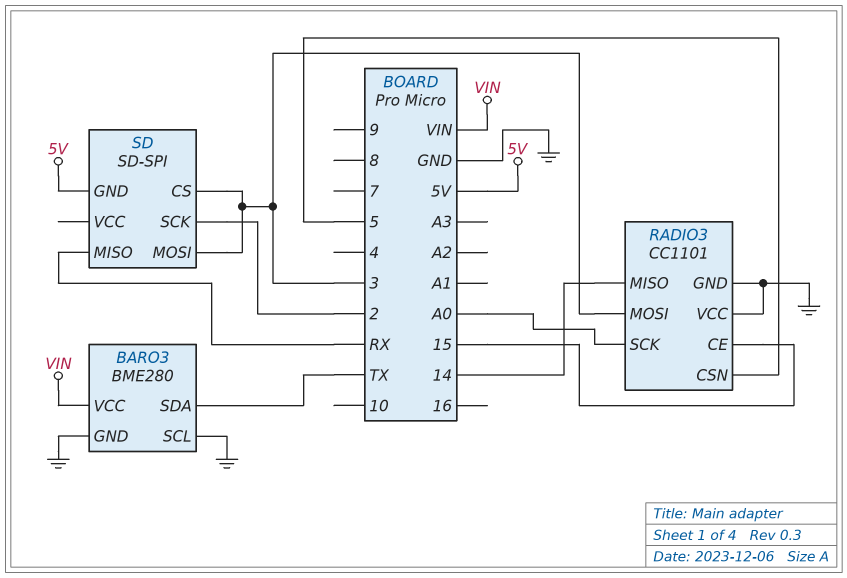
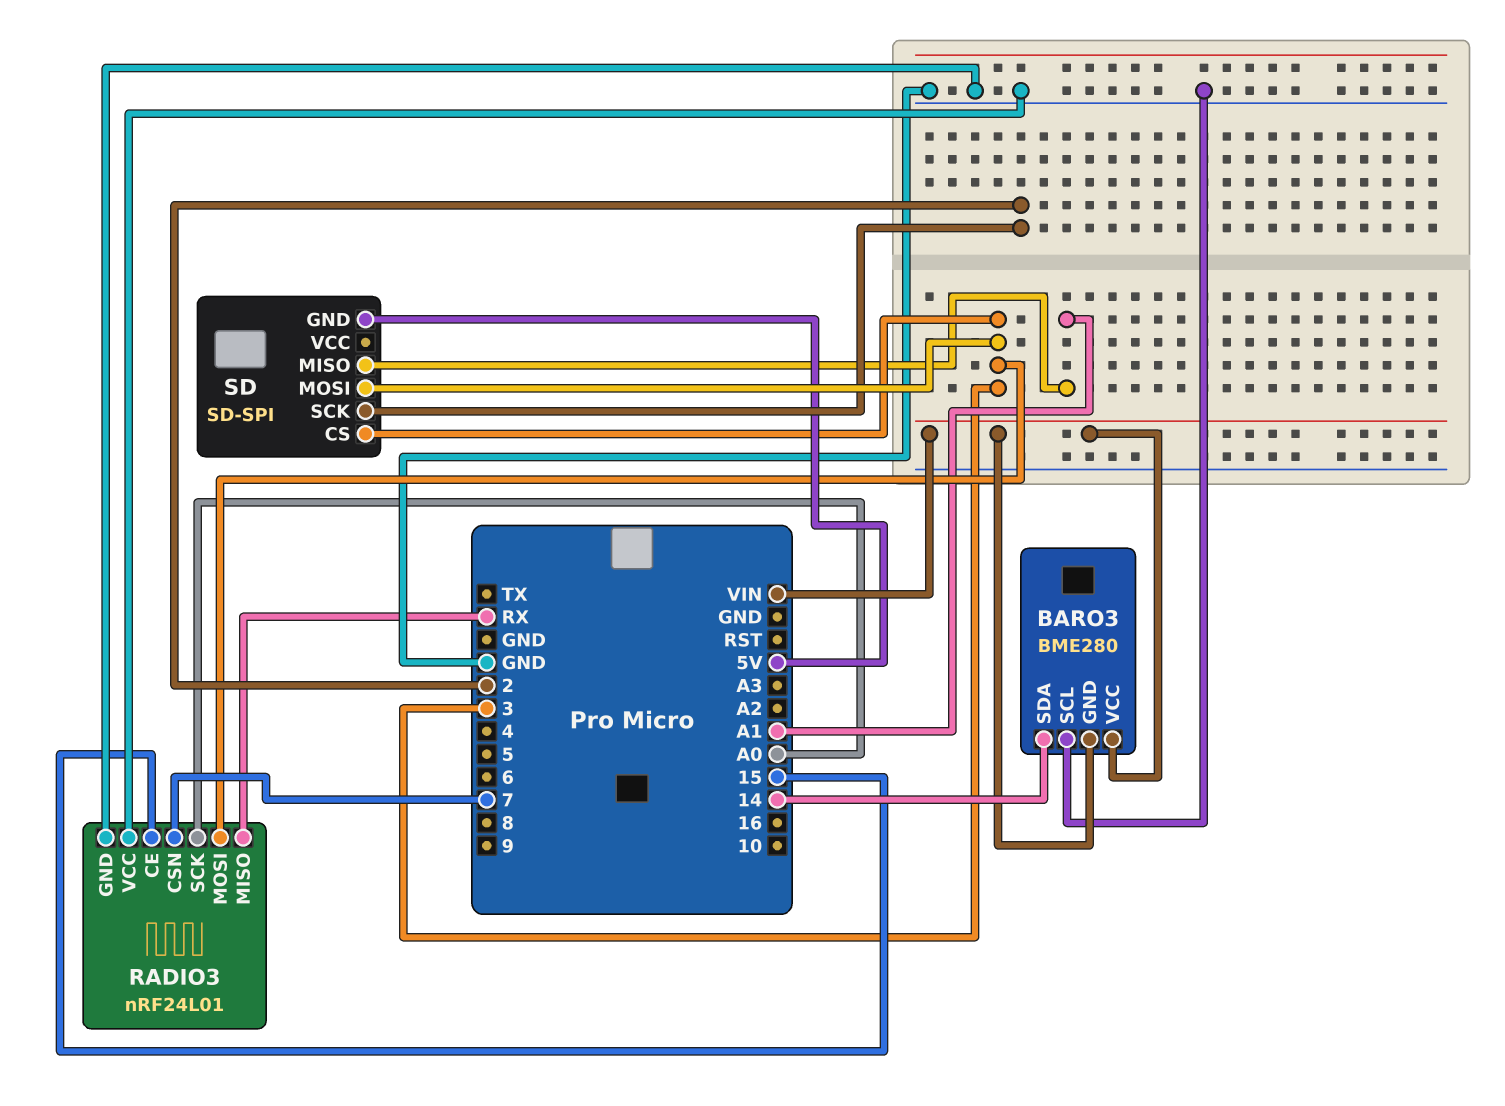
BARO3 pin GND: GND -> VIN
BARO3 pin SDA: TX -> 14
RADIO3: CC1101 -> nRF24L01
RADIO3 pin CSN: 5 -> 7
RADIO3 pin MISO: 14 -> RX
SD pin MISO: RX -> A1

